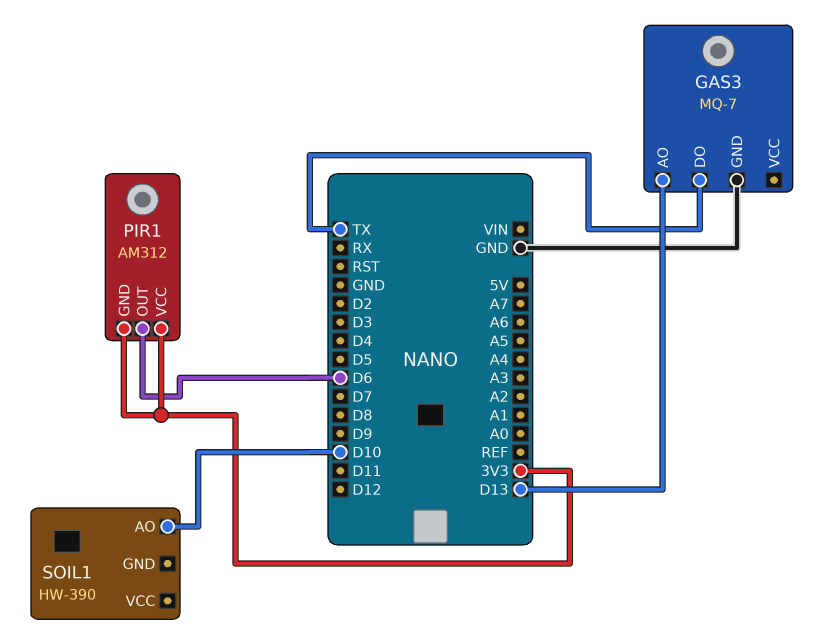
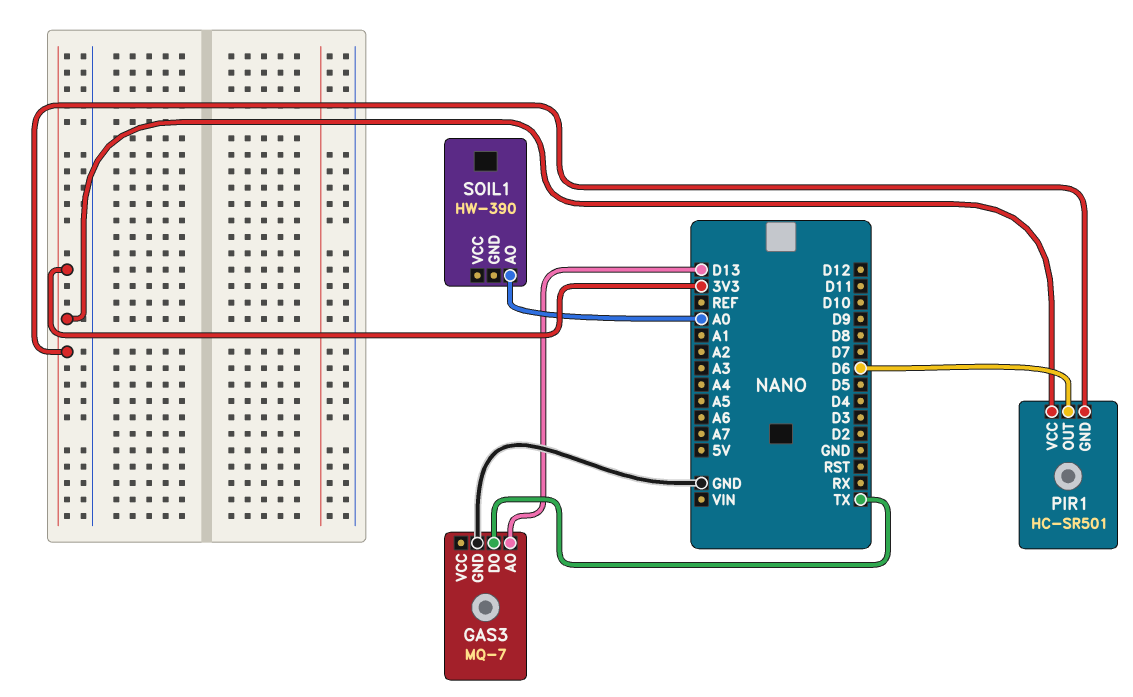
PIR1: AM312 -> HC-SR501
SOIL1 pin AO: D10 -> A0

